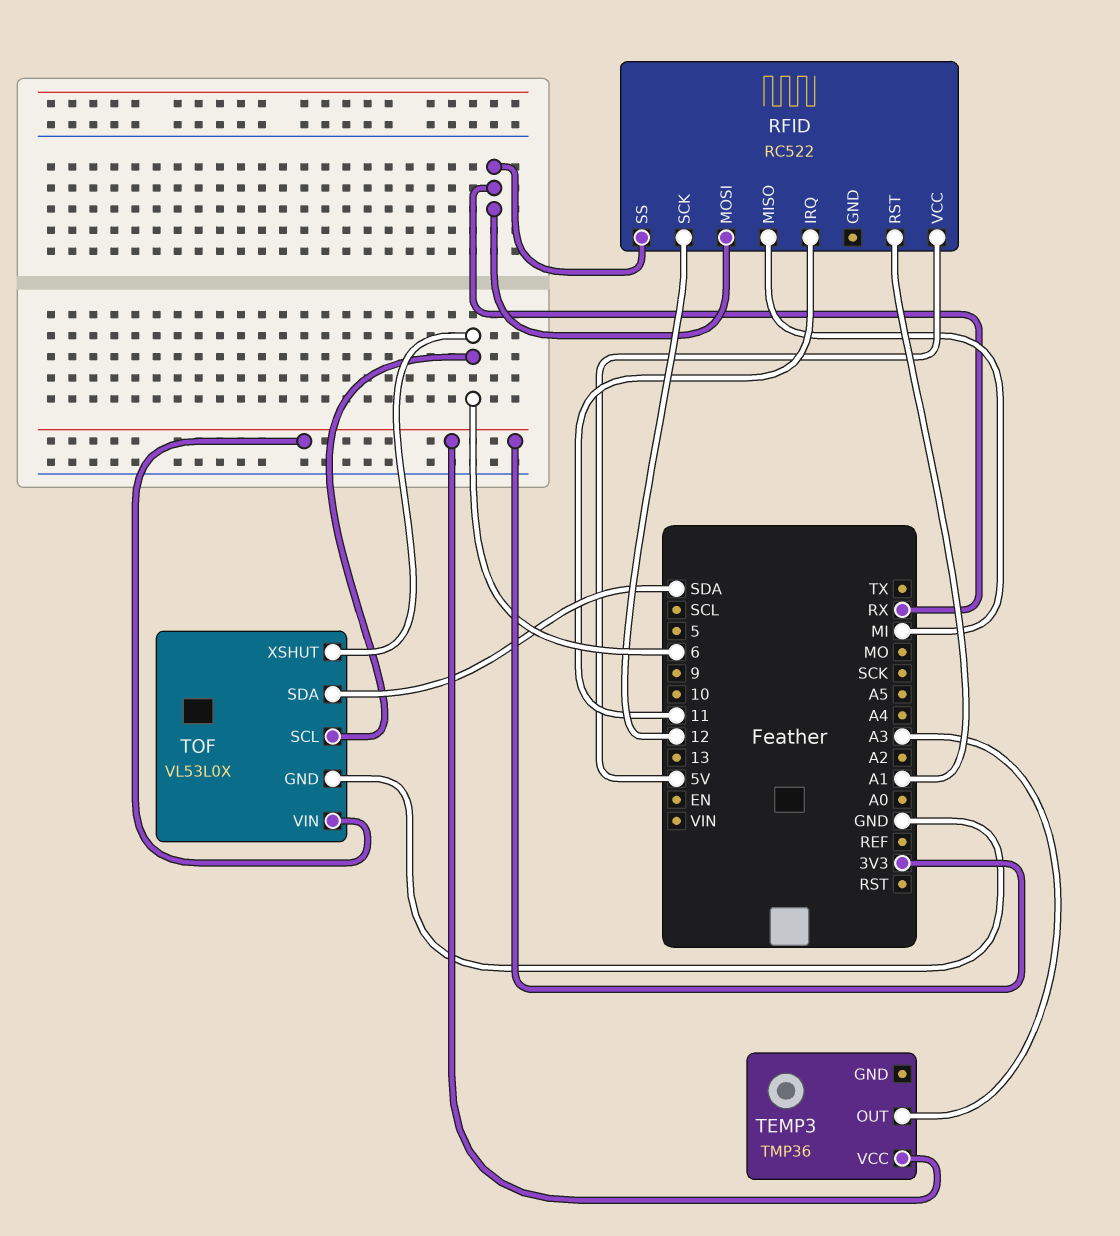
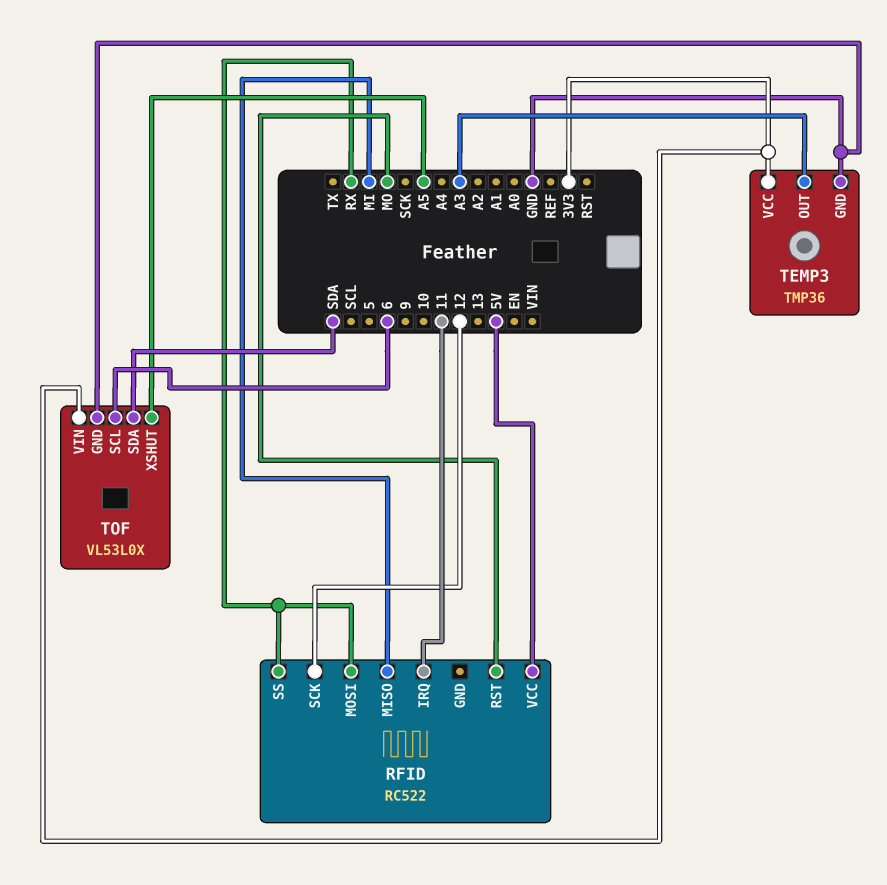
RFID pin RST: A1 -> MO
TEMP3 pin GND: none -> GND
TOF pin XSHUT: 6 -> A5

